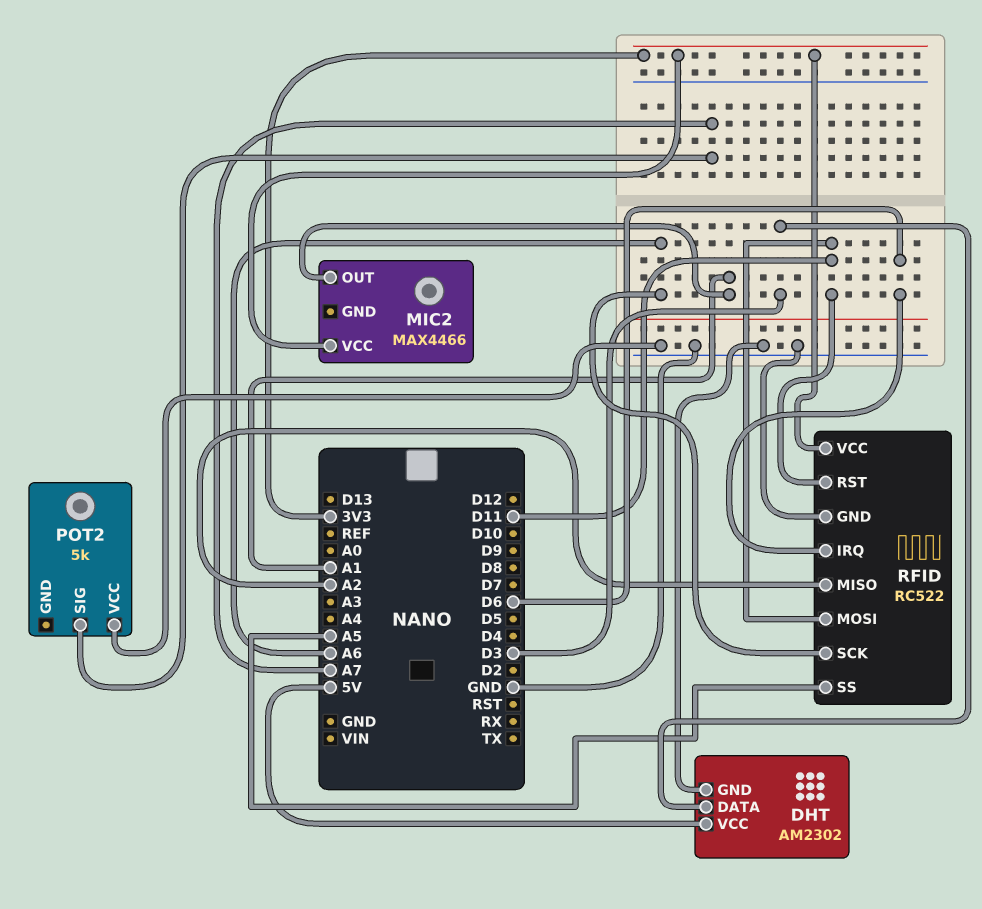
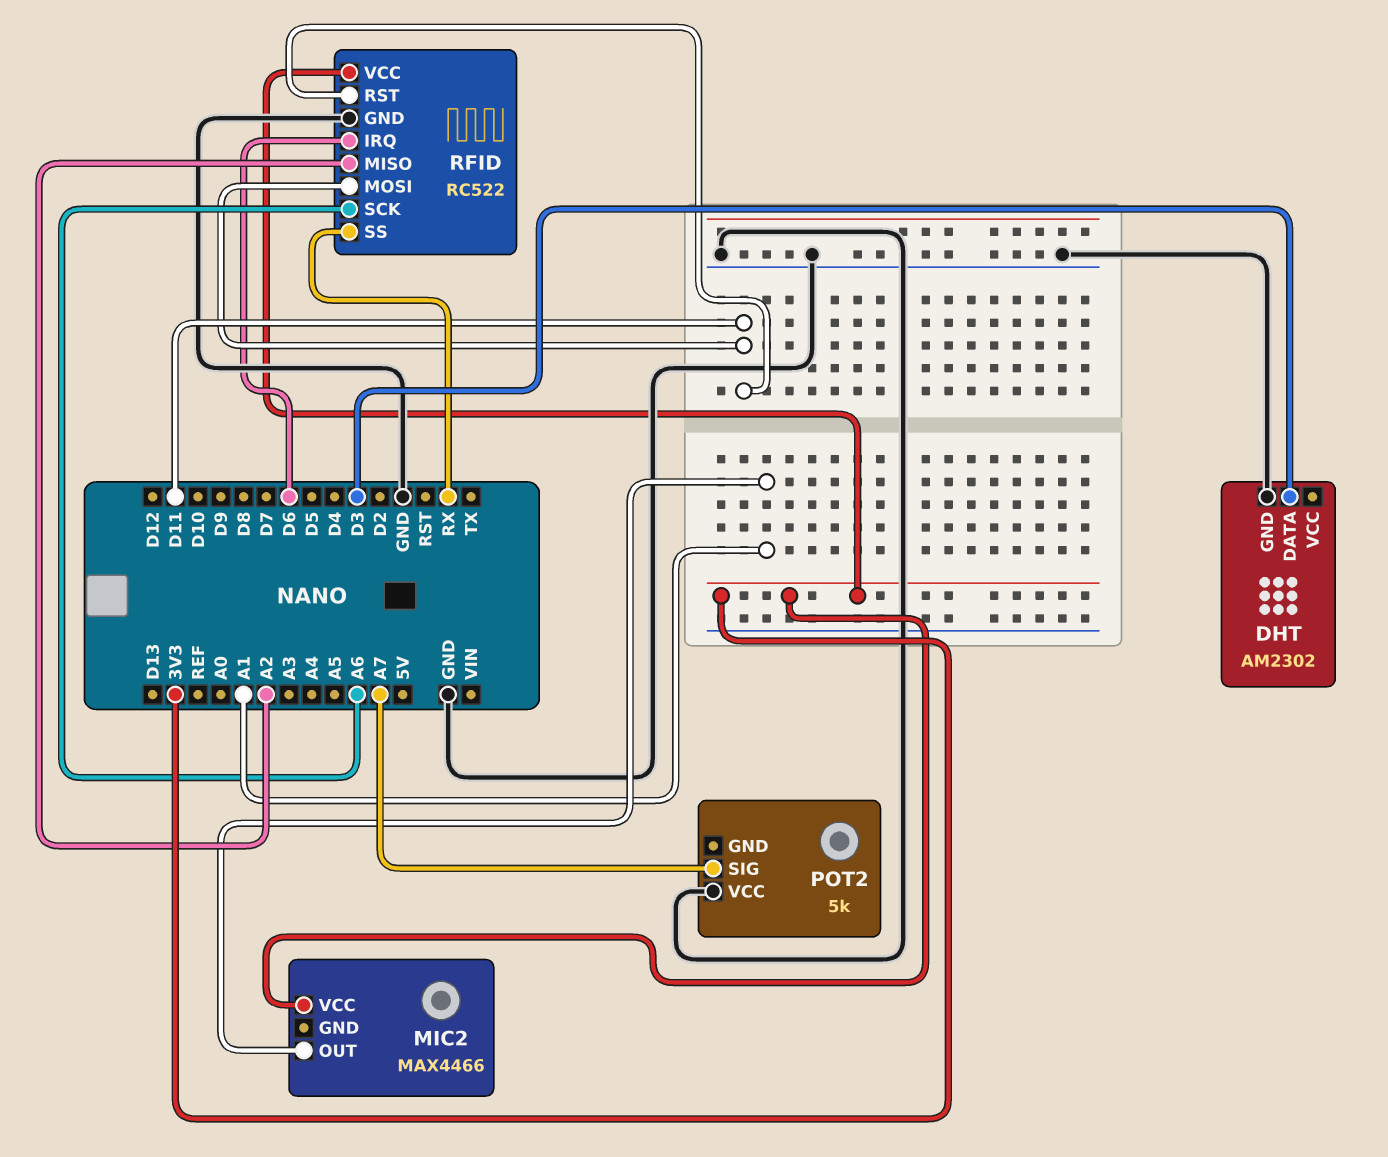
DHT pin VCC: 5V -> none
RFID pin SS: A5 -> RX

